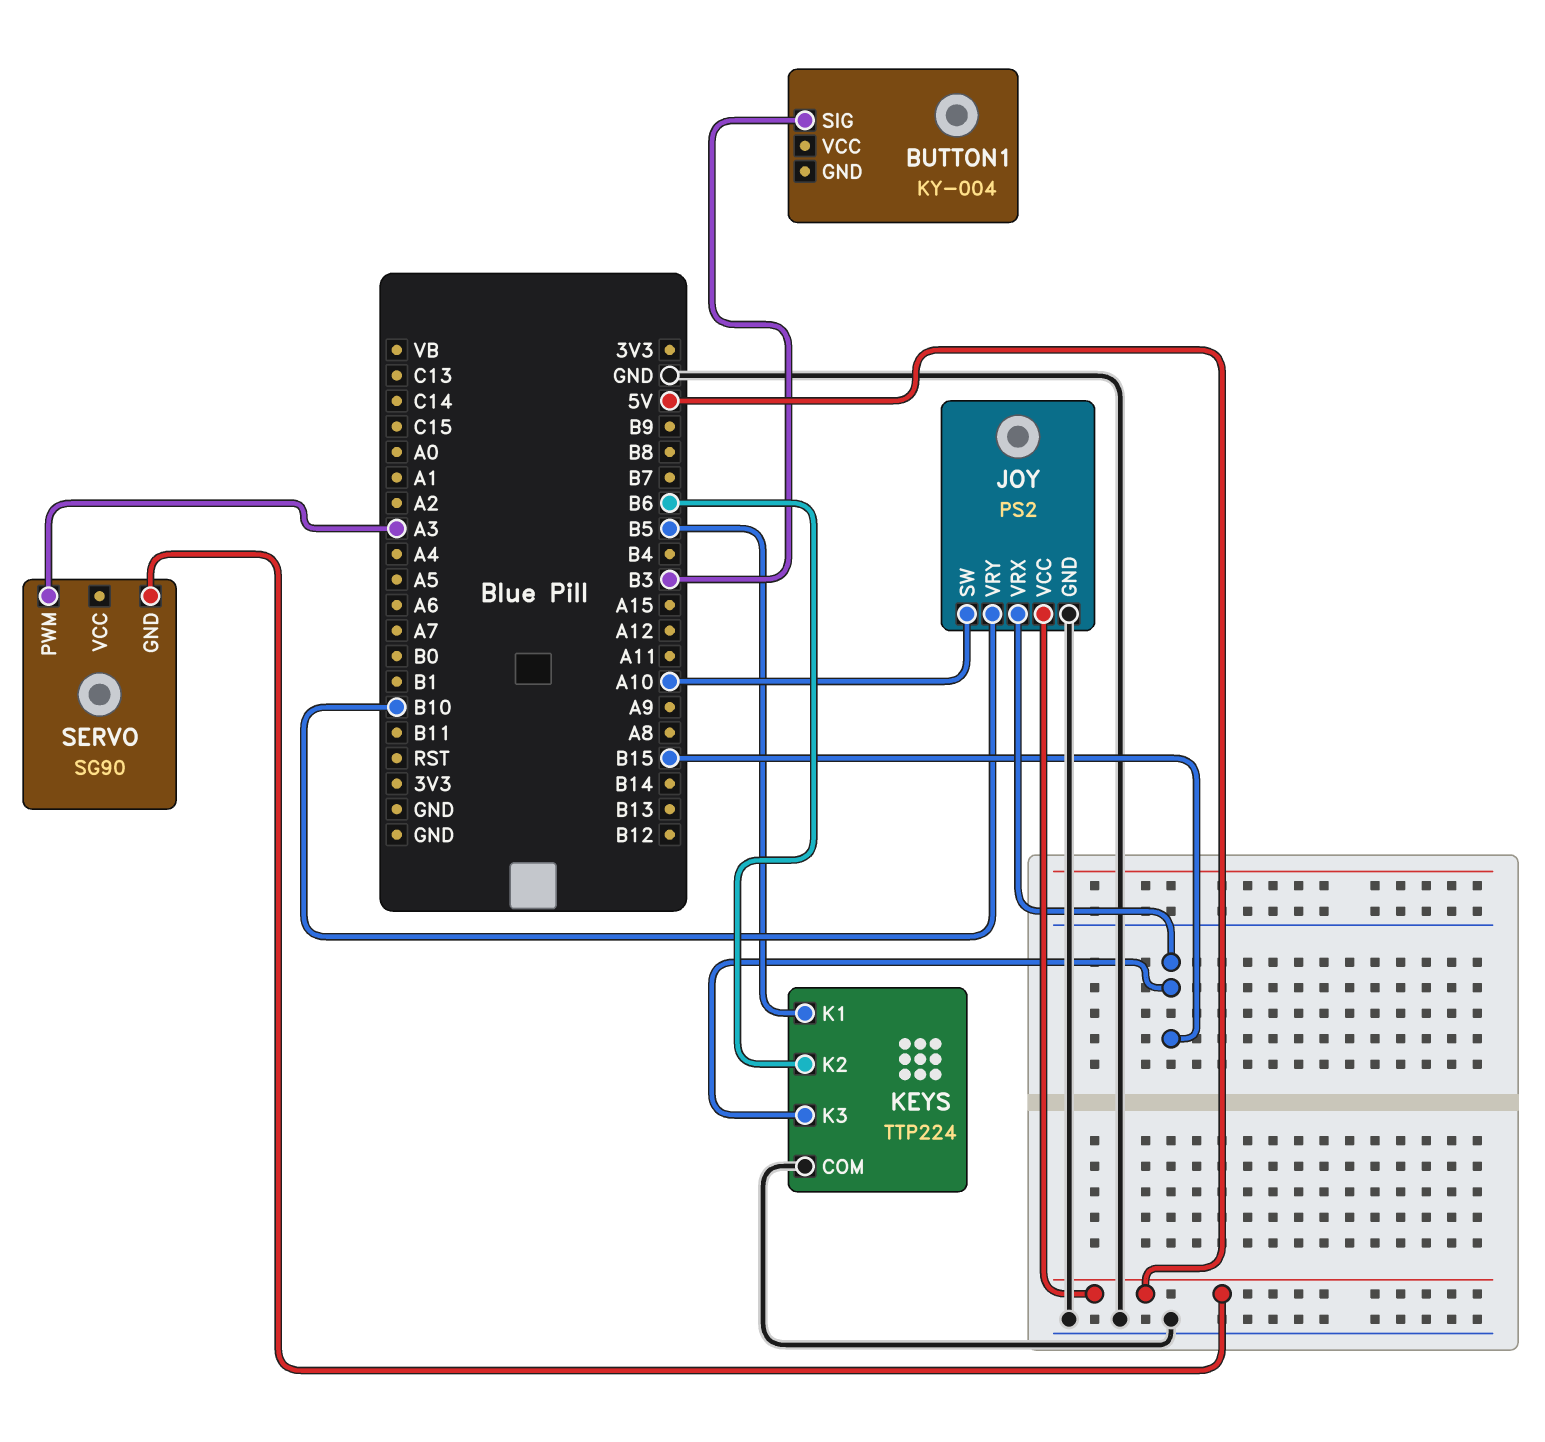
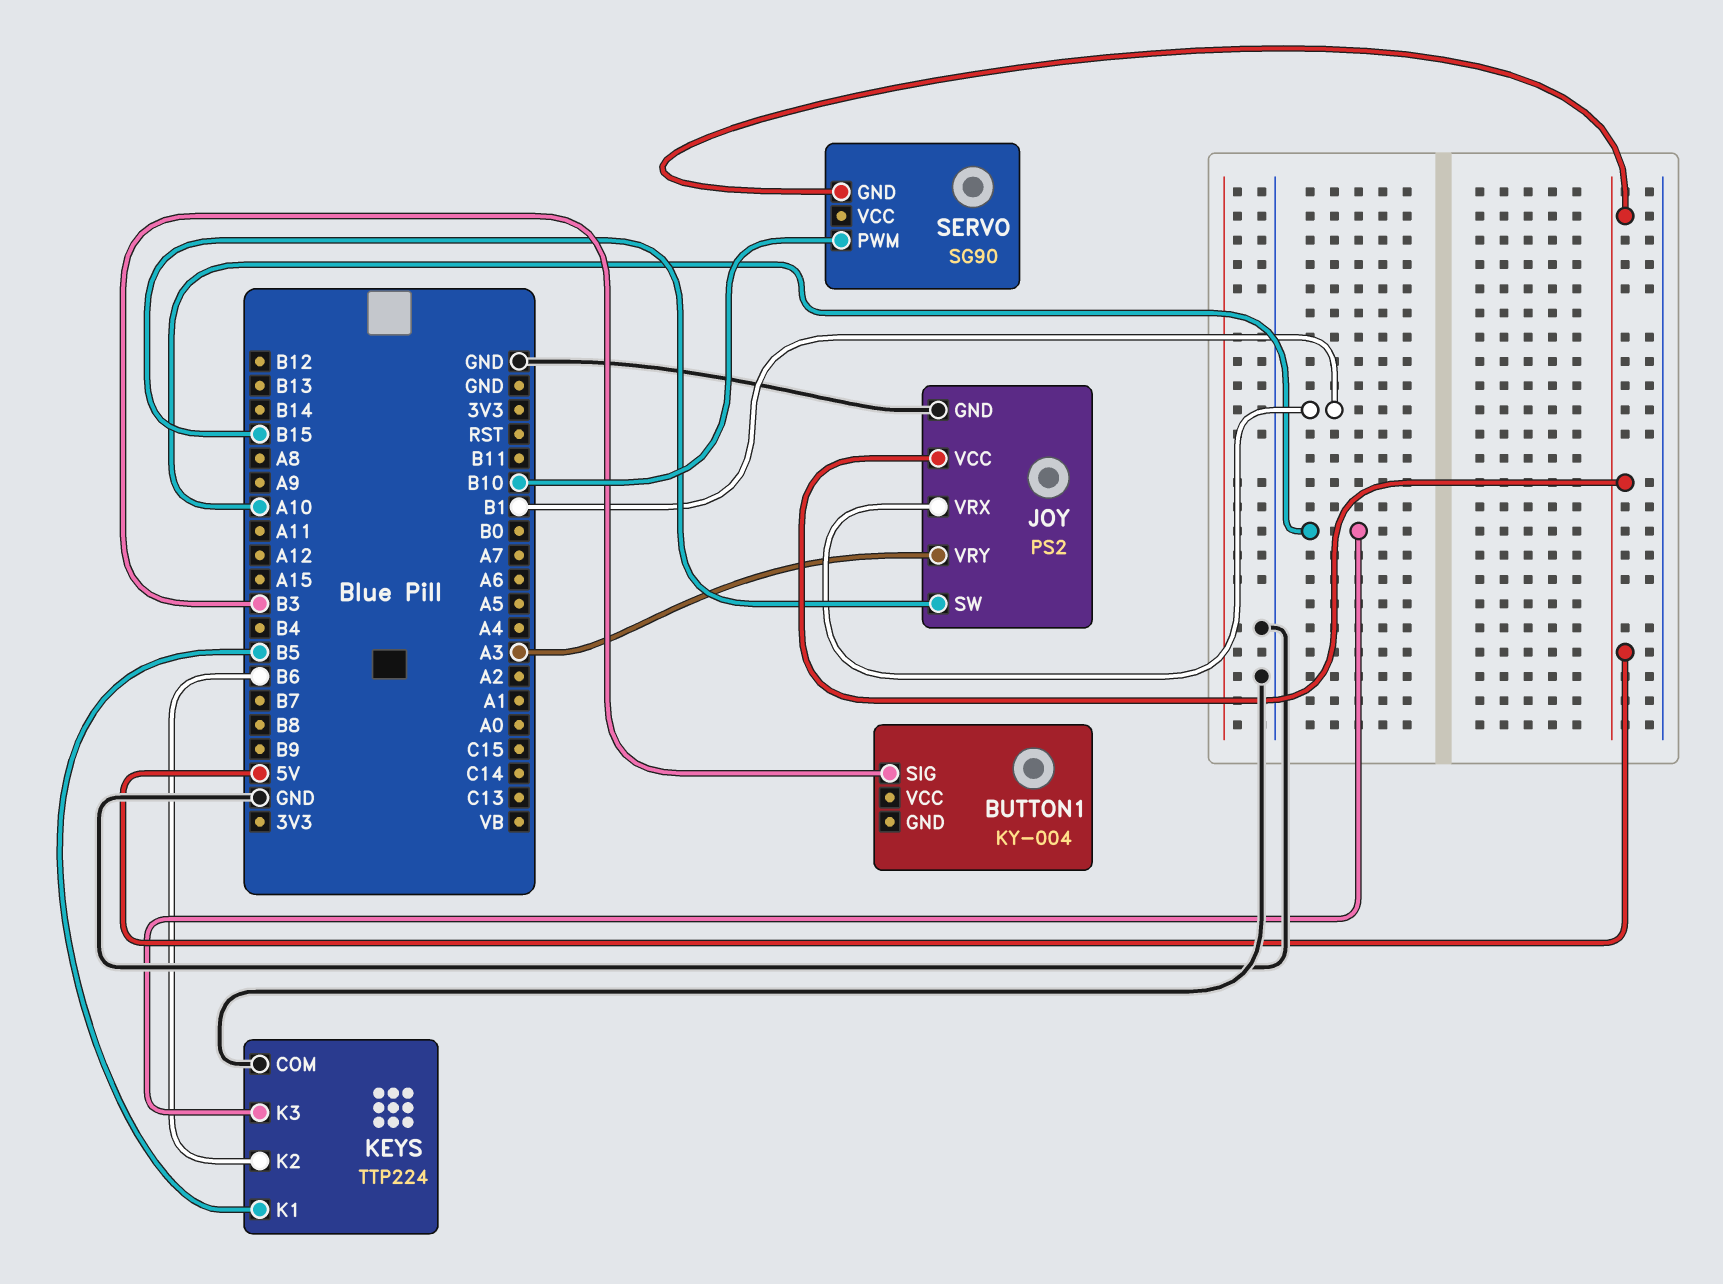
JOY pin SW: A10 -> B15
JOY pin VRX: B15 -> B1
JOY pin VRY: B10 -> A3
KEYS pin K3: B15 -> A10
SERVO pin PWM: A3 -> B10

